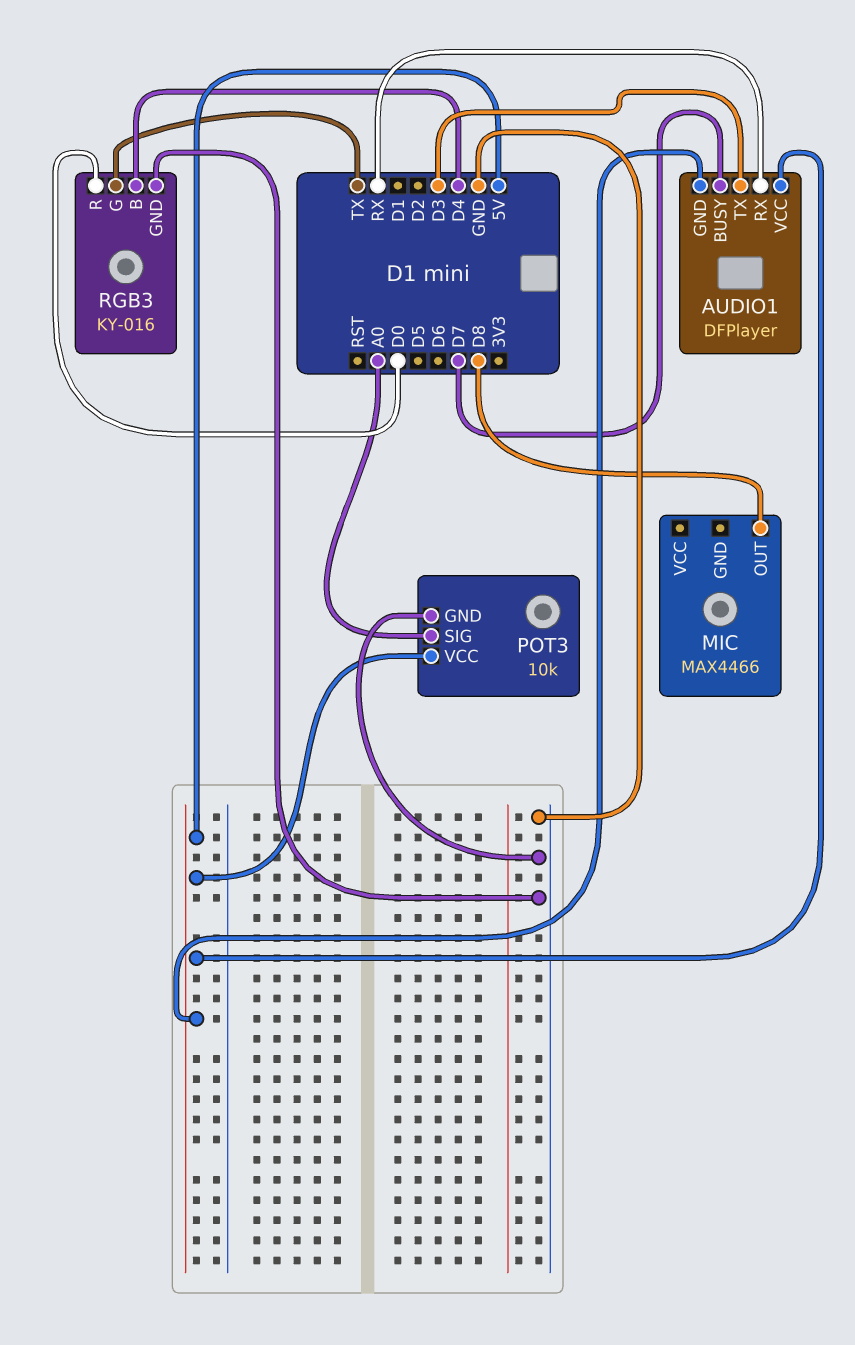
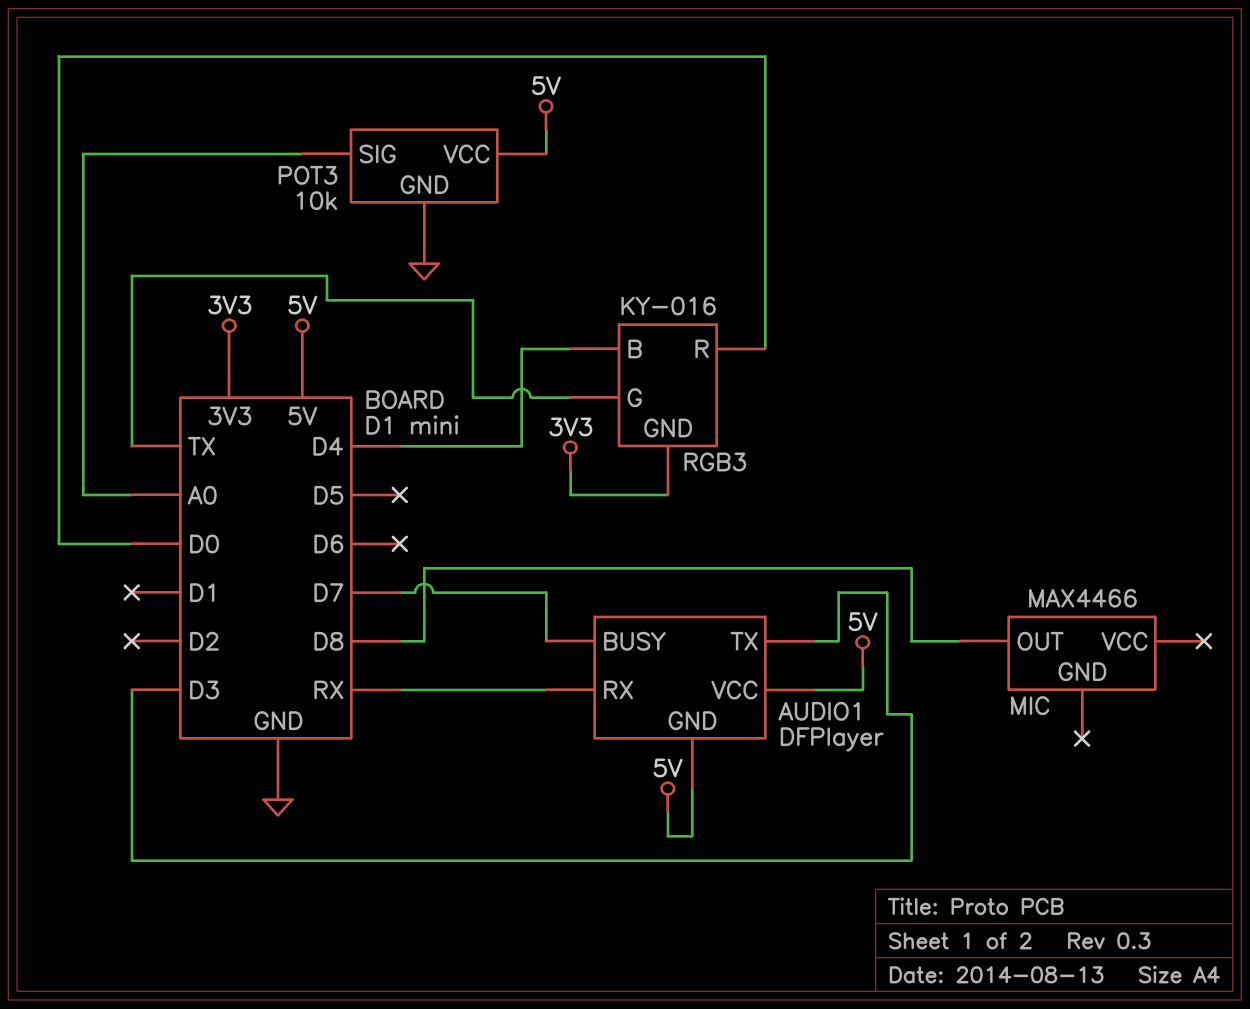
RGB3 pin GND: GND -> 3V3

